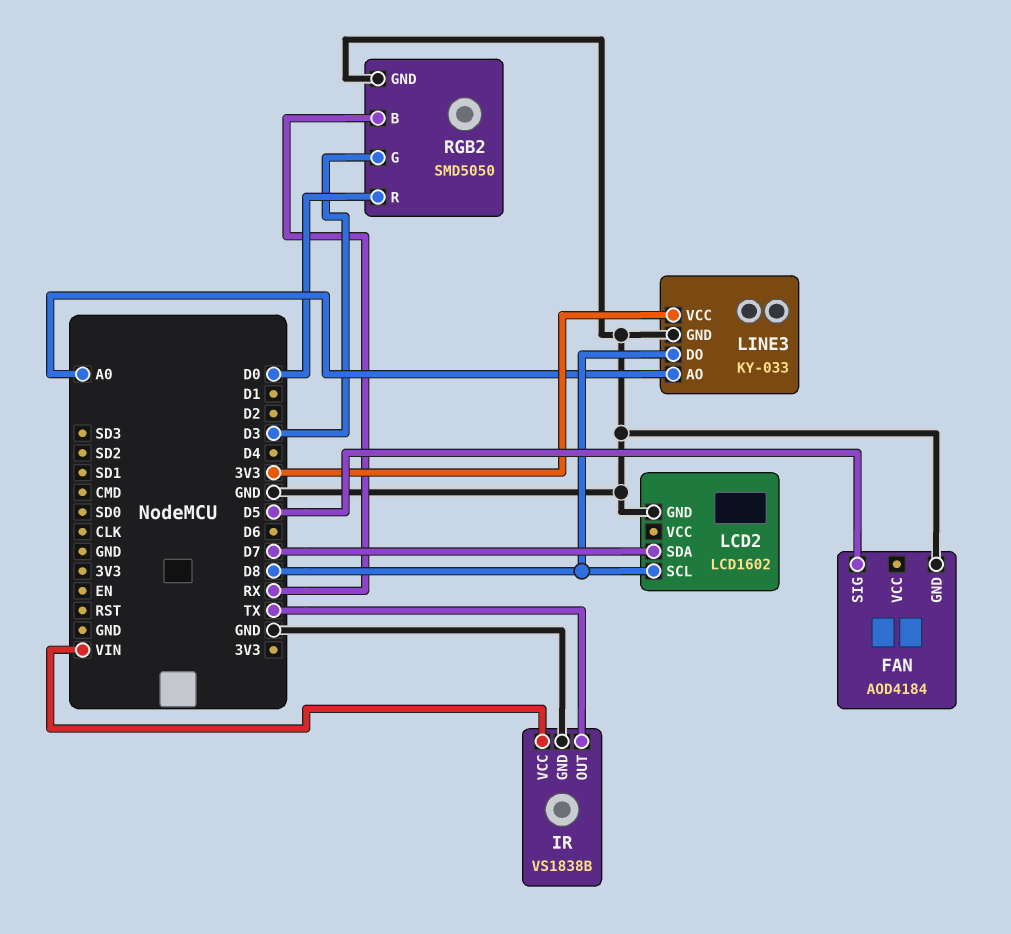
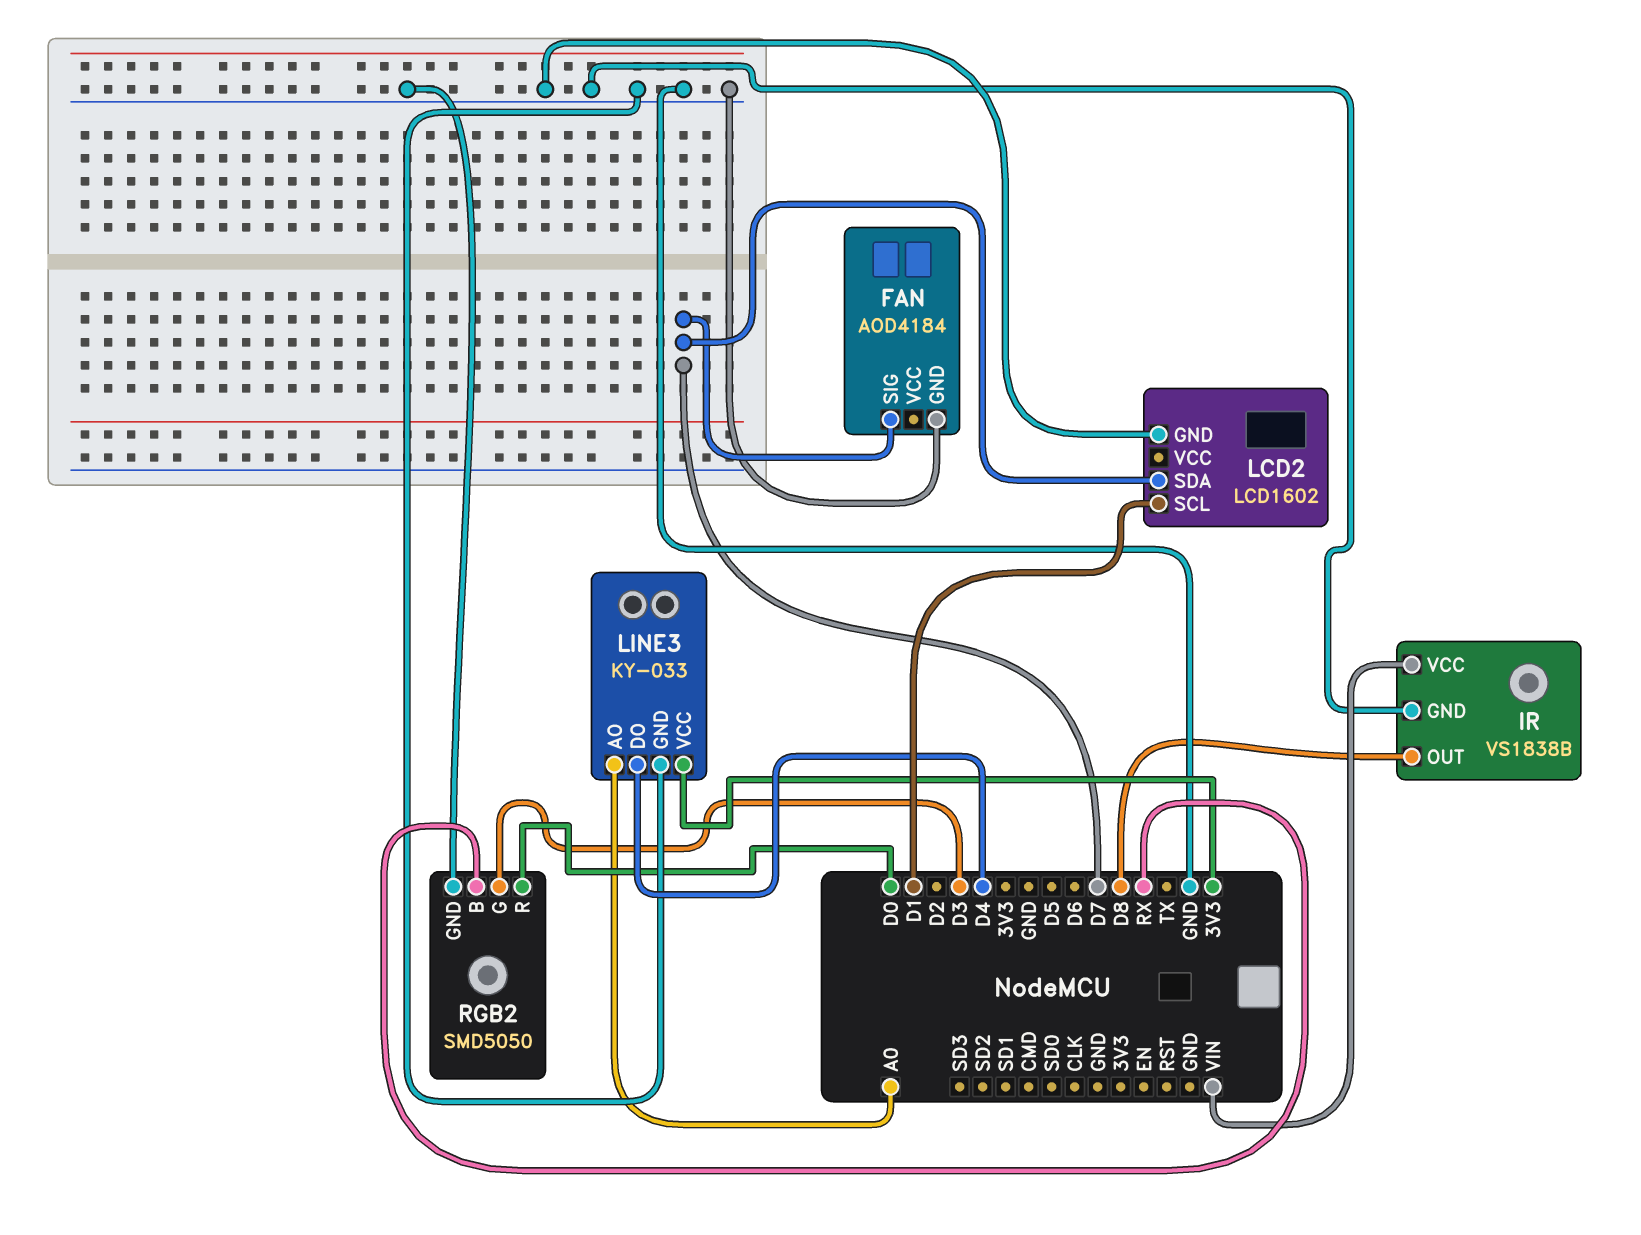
FAN pin SIG: D5 -> D7
IR pin OUT: TX -> D8
LCD2 pin SCL: D8 -> D1
LINE3 pin DO: D8 -> D4

